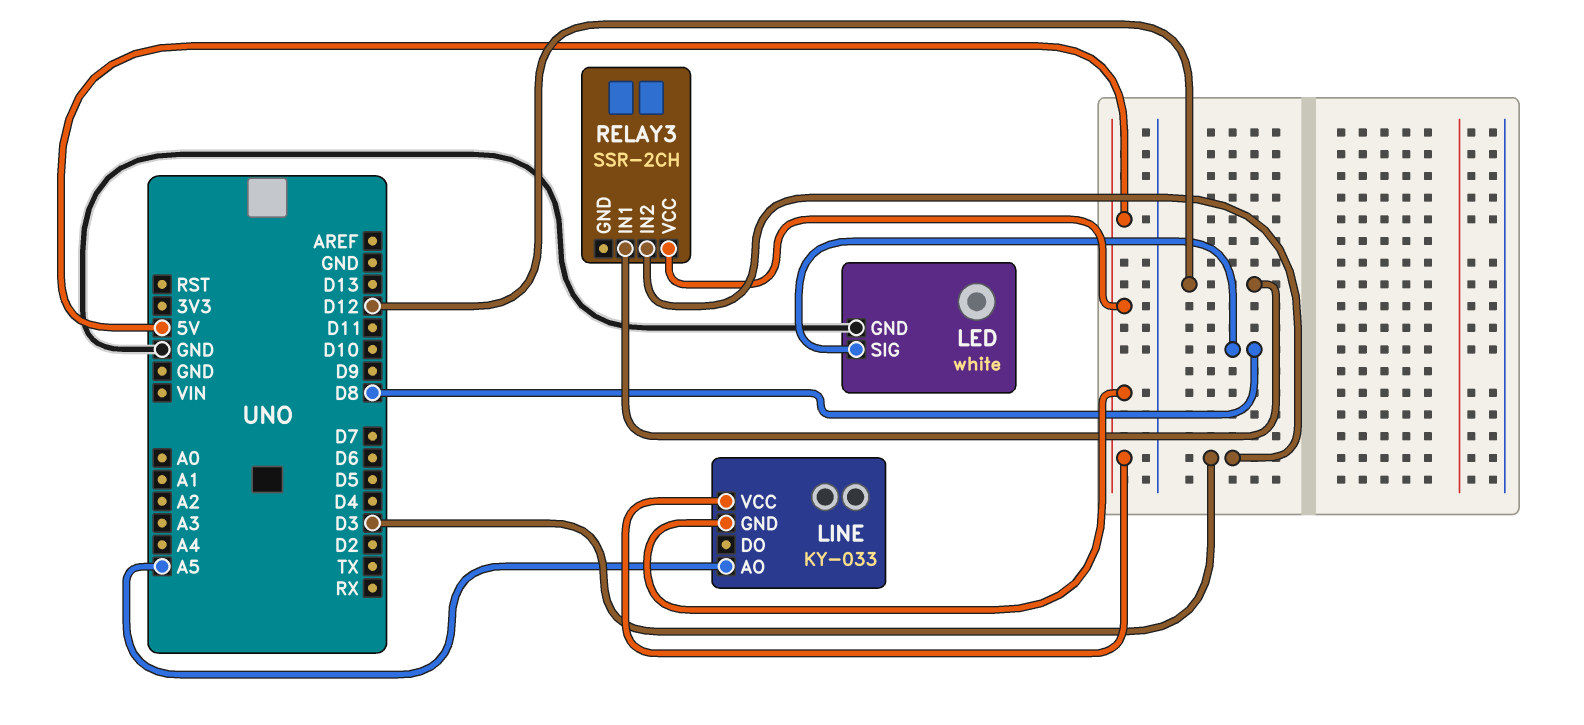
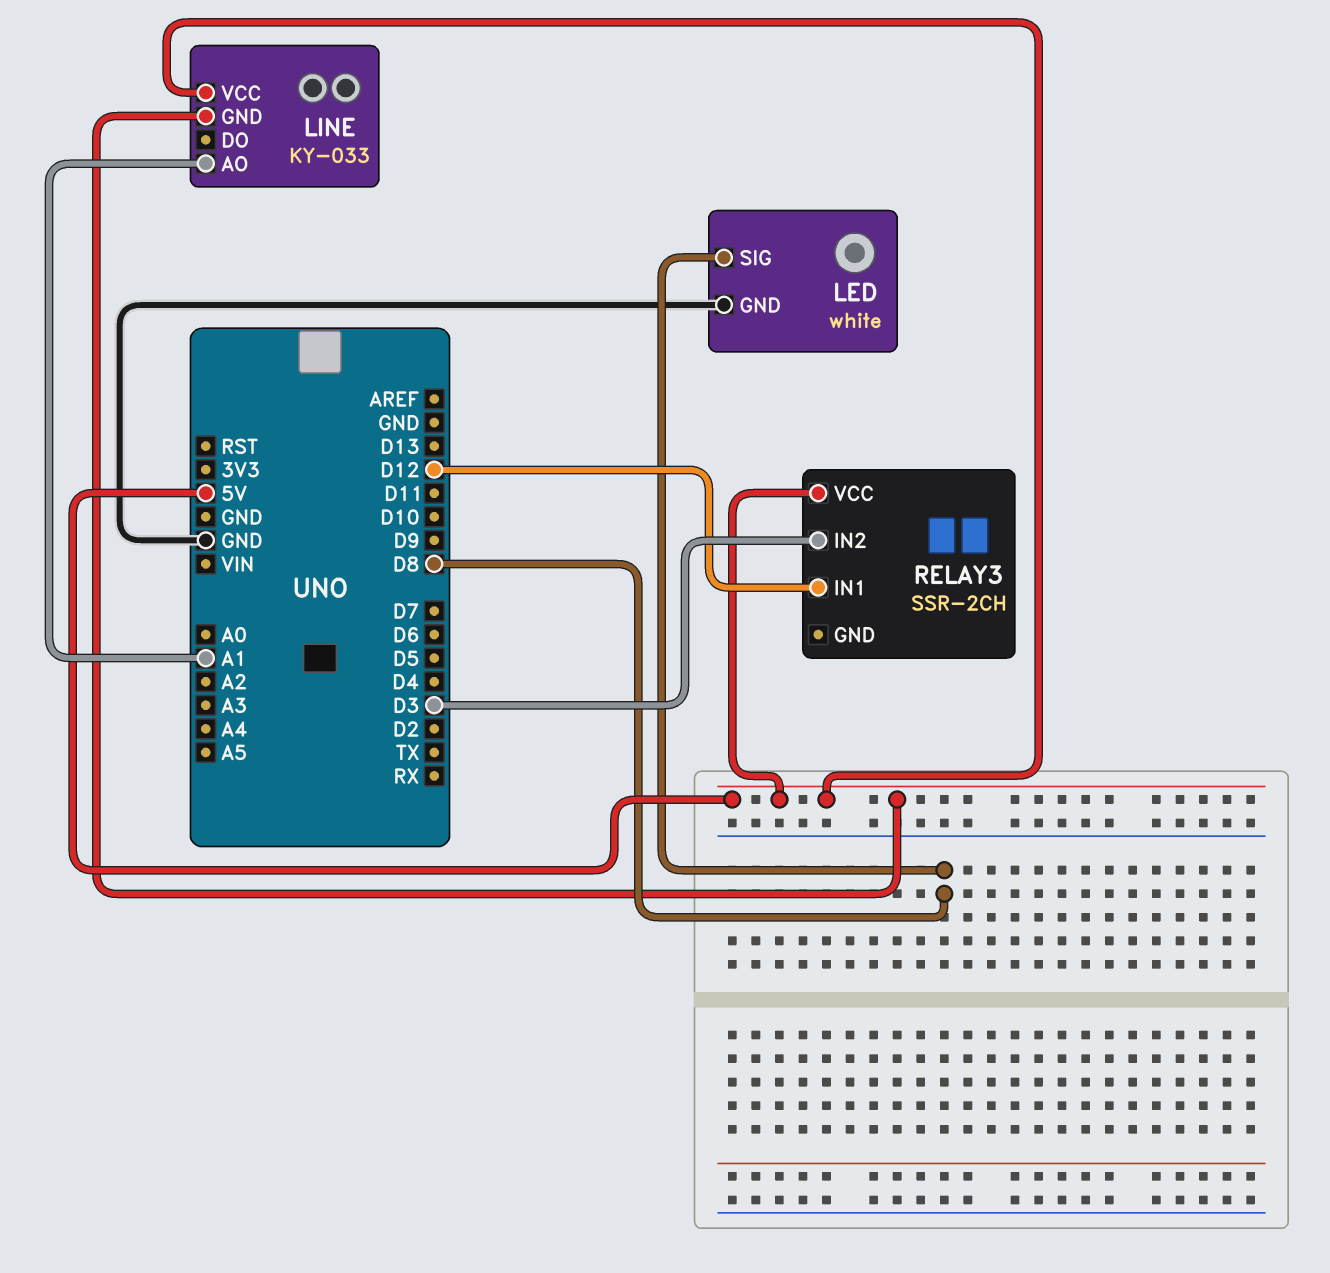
LINE pin AO: A5 -> A1

